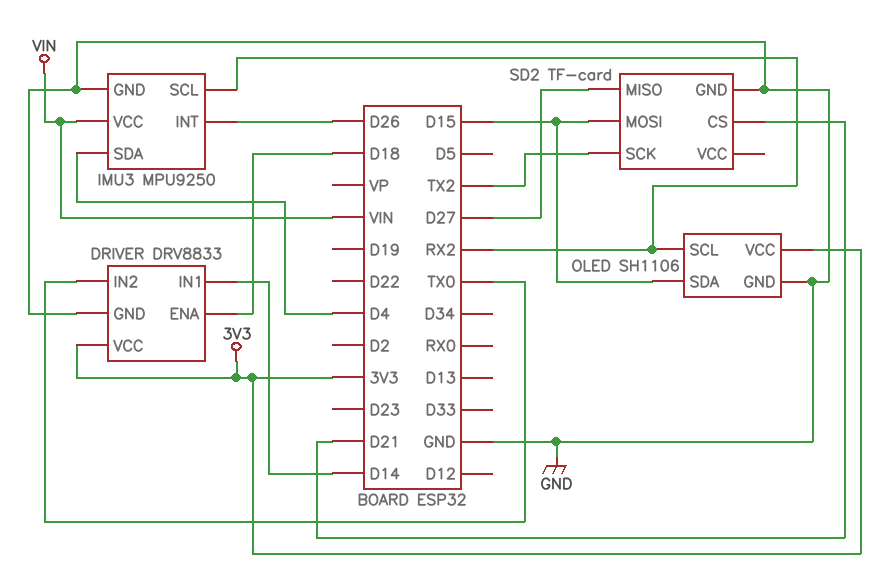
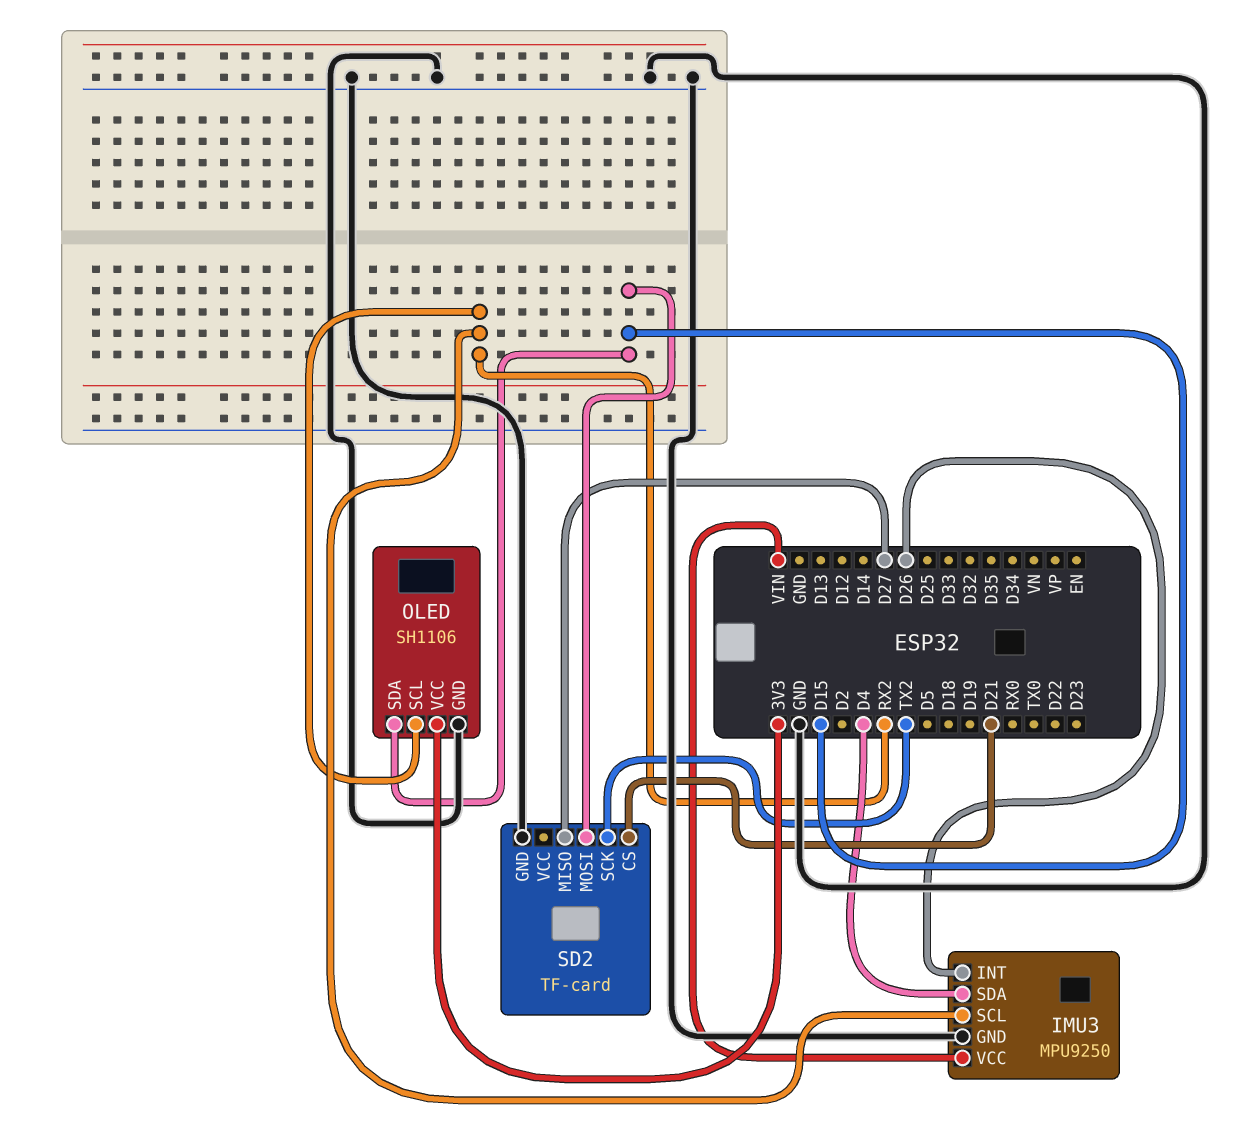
DRIVER: DRV8833 -> none
DRIVER pin ENA: D18 -> none
DRIVER pin GND: GND -> none
DRIVER pin IN1: D14 -> none
DRIVER pin IN2: TX0 -> none
DRIVER pin VCC: 3V3 -> none

